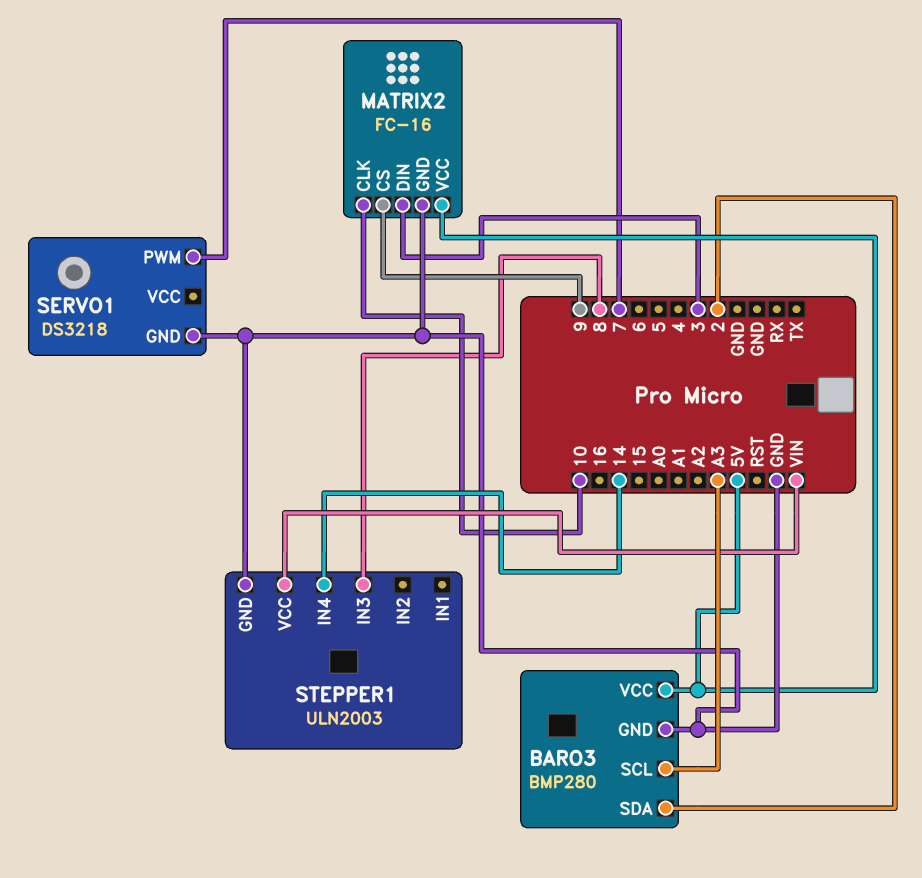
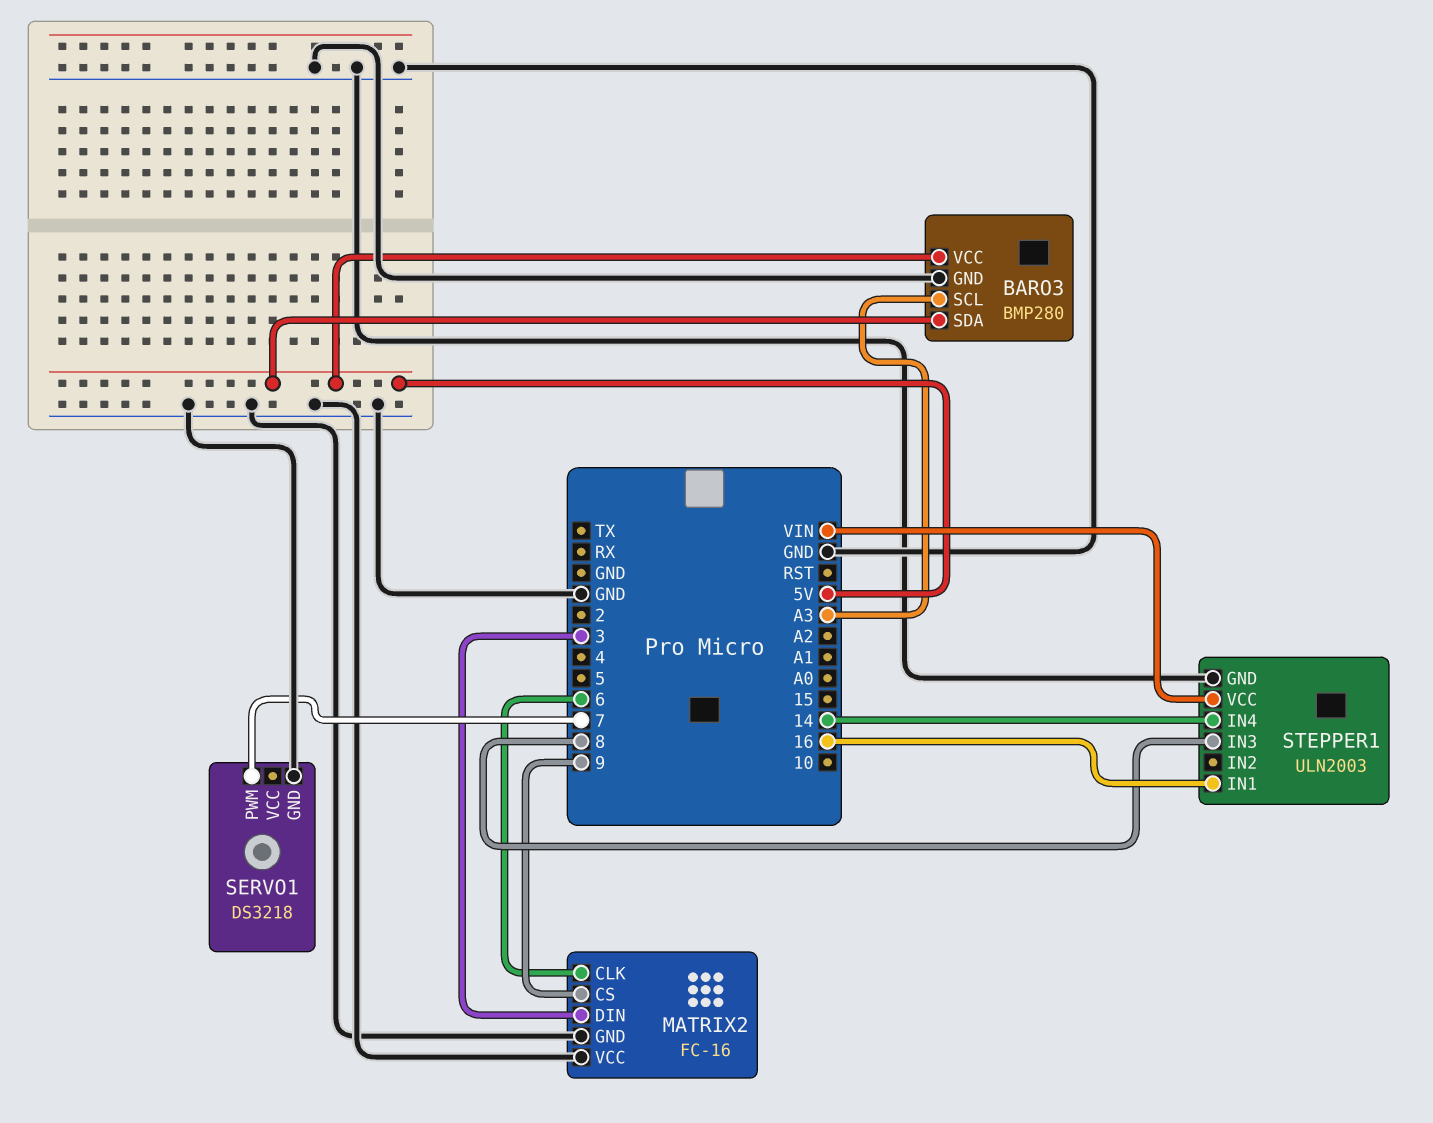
BARO3 pin SDA: 2 -> 5V
MATRIX2 pin CLK: 10 -> 6
MATRIX2 pin VCC: 5V -> GND
STEPPER1 pin IN1: none -> 16

